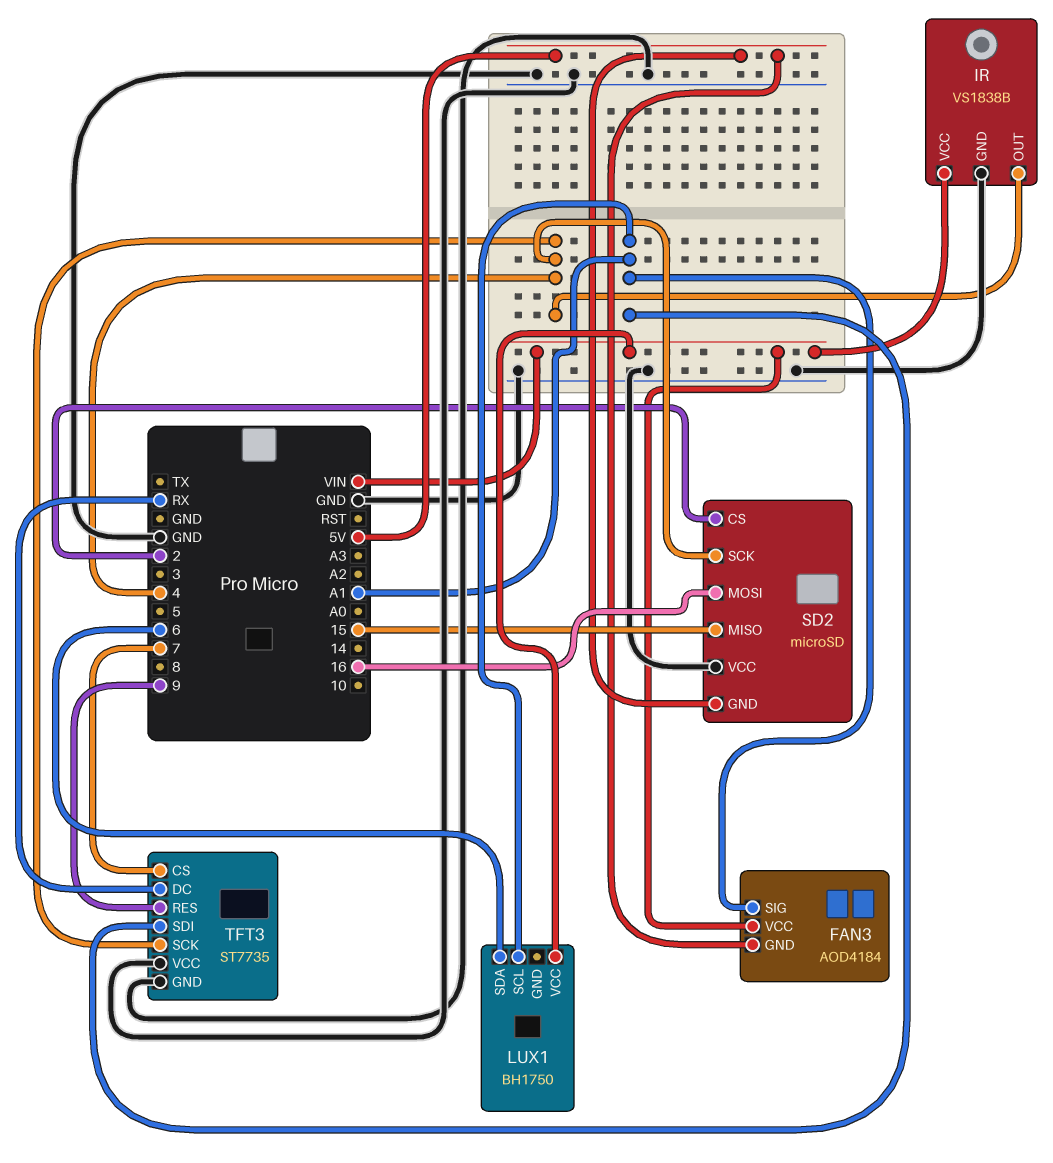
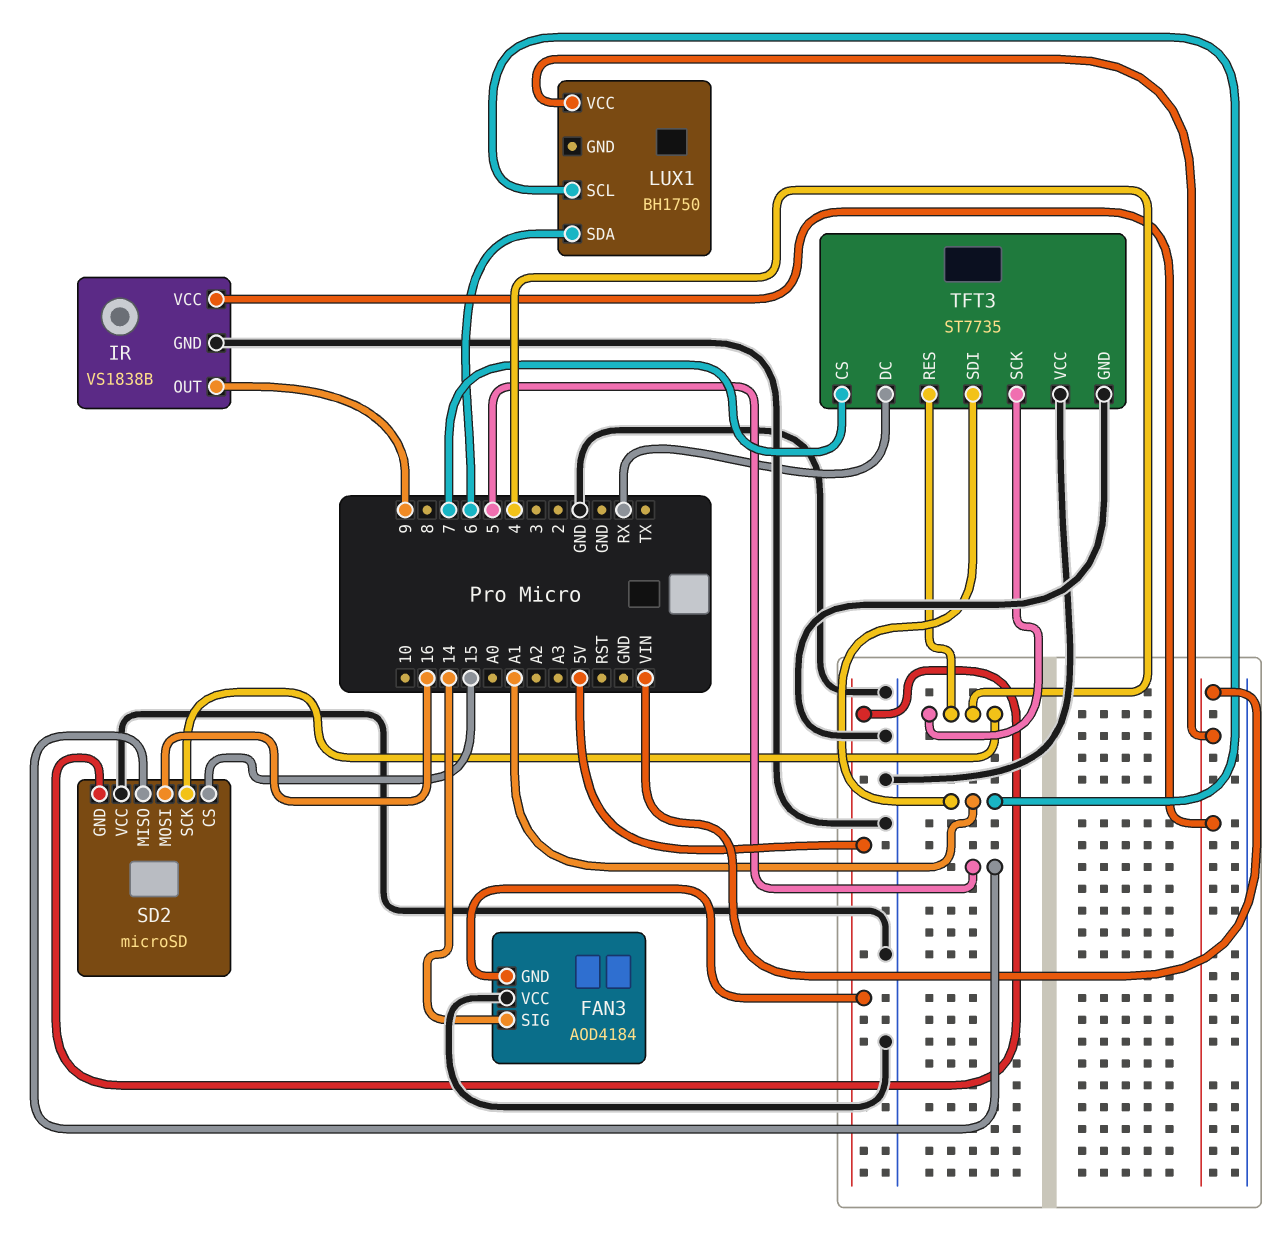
FAN3 pin SIG: A1 -> 14
FAN3 pin VCC: VIN -> GND
IR pin OUT: 4 -> 9
SD2 pin CS: 2 -> 15
SD2 pin MISO: 15 -> 5
TFT3 pin RES: 9 -> 4

